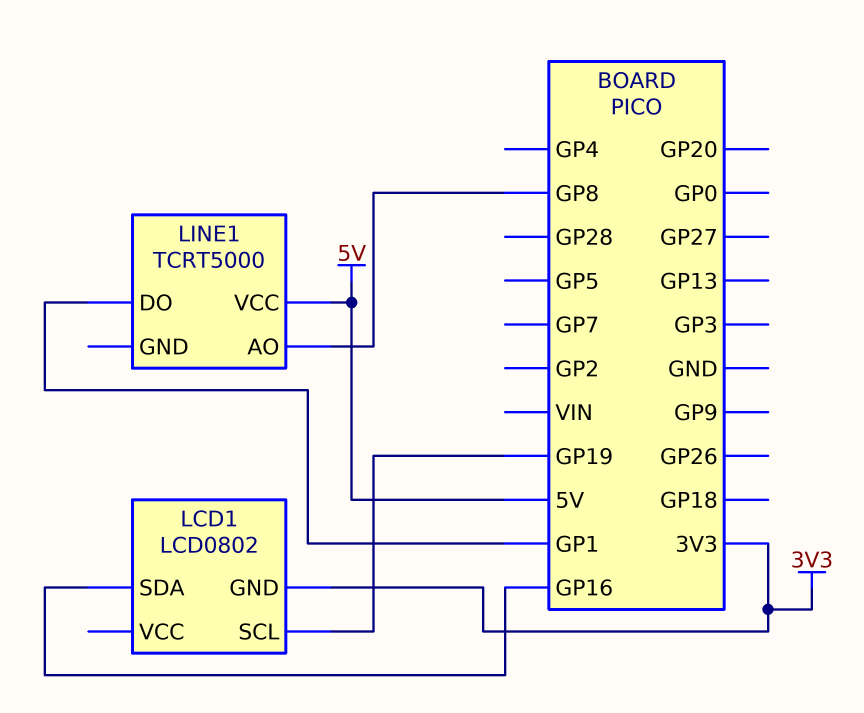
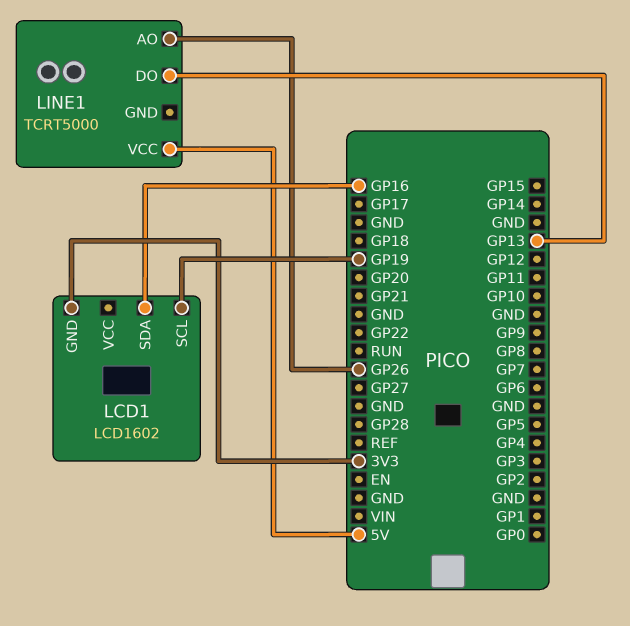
LCD1: LCD0802 -> LCD1602
LINE1 pin AO: GP8 -> GP26
LINE1 pin DO: GP1 -> GP13

